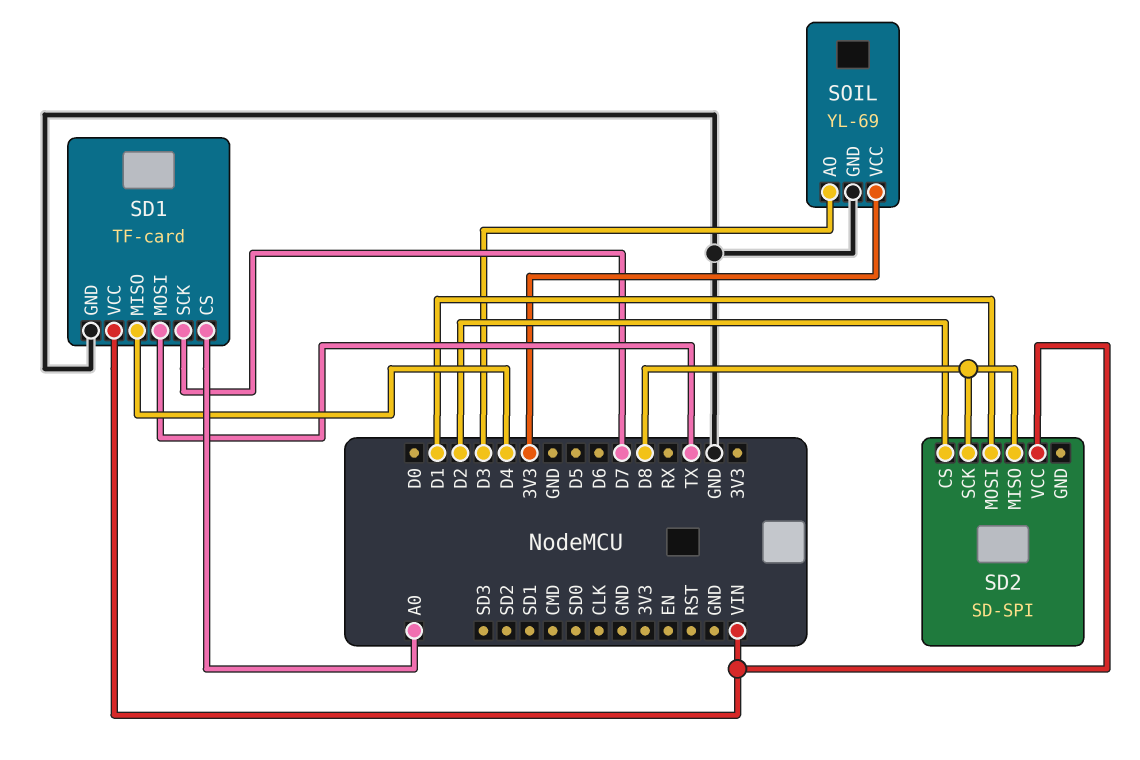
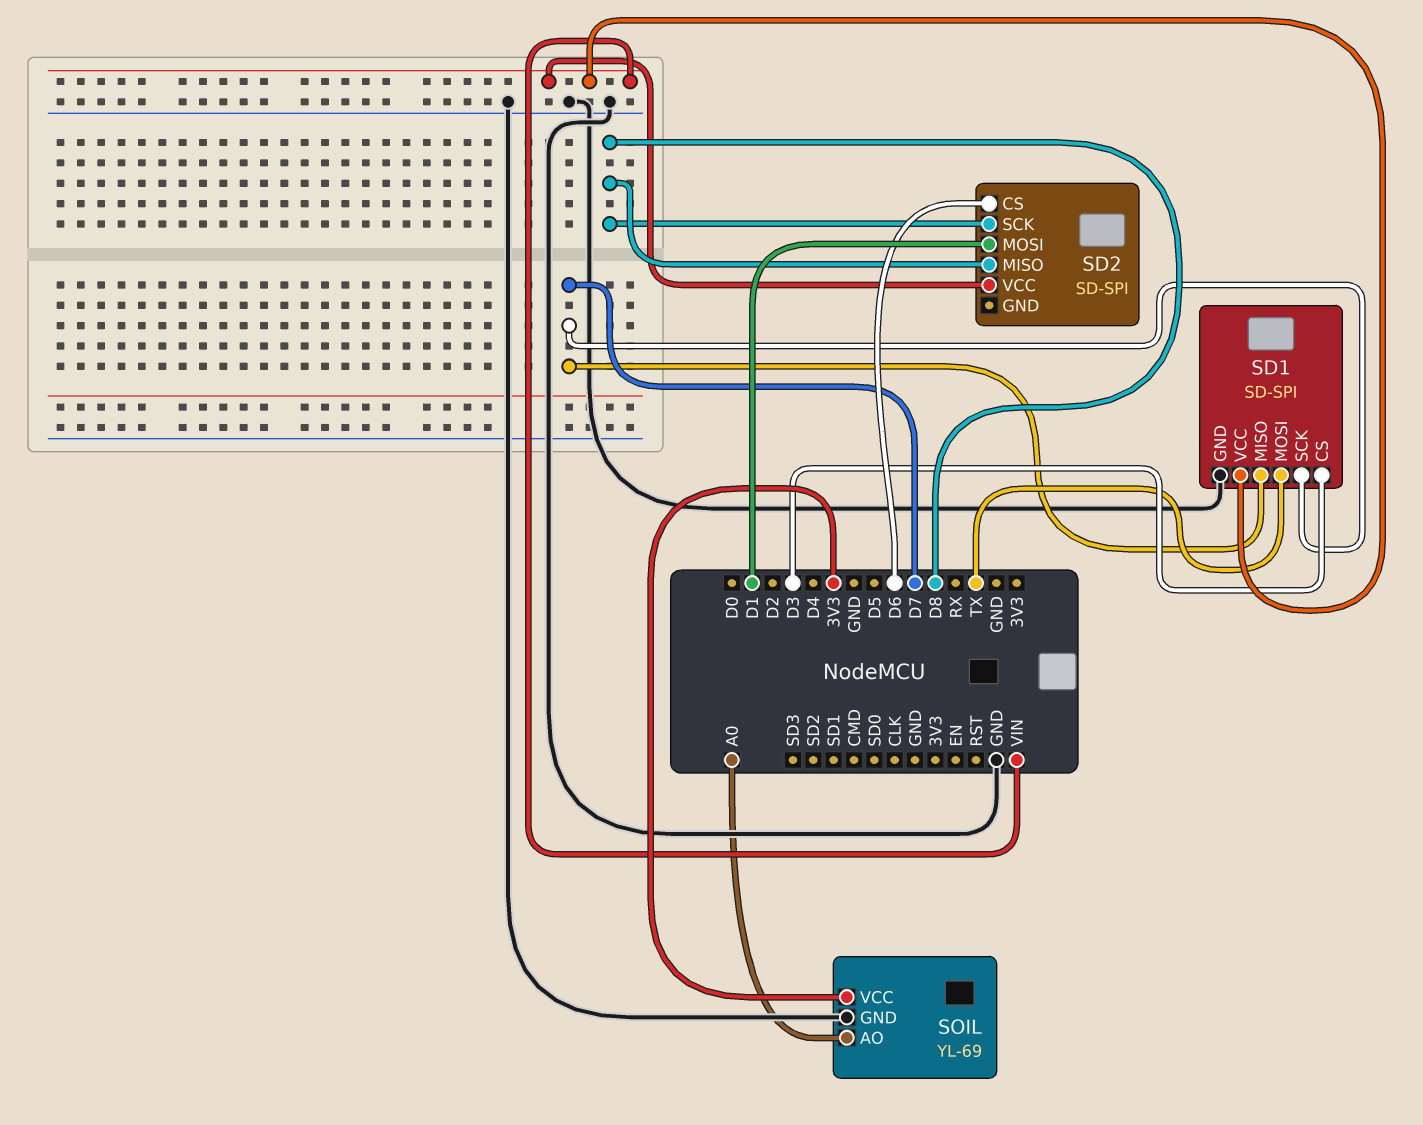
SD1: TF-card -> SD-SPI
SD1 pin CS: A0 -> D3
SD1 pin MISO: D4 -> D7
SD2 pin CS: D2 -> D6
SOIL pin AO: D3 -> A0

